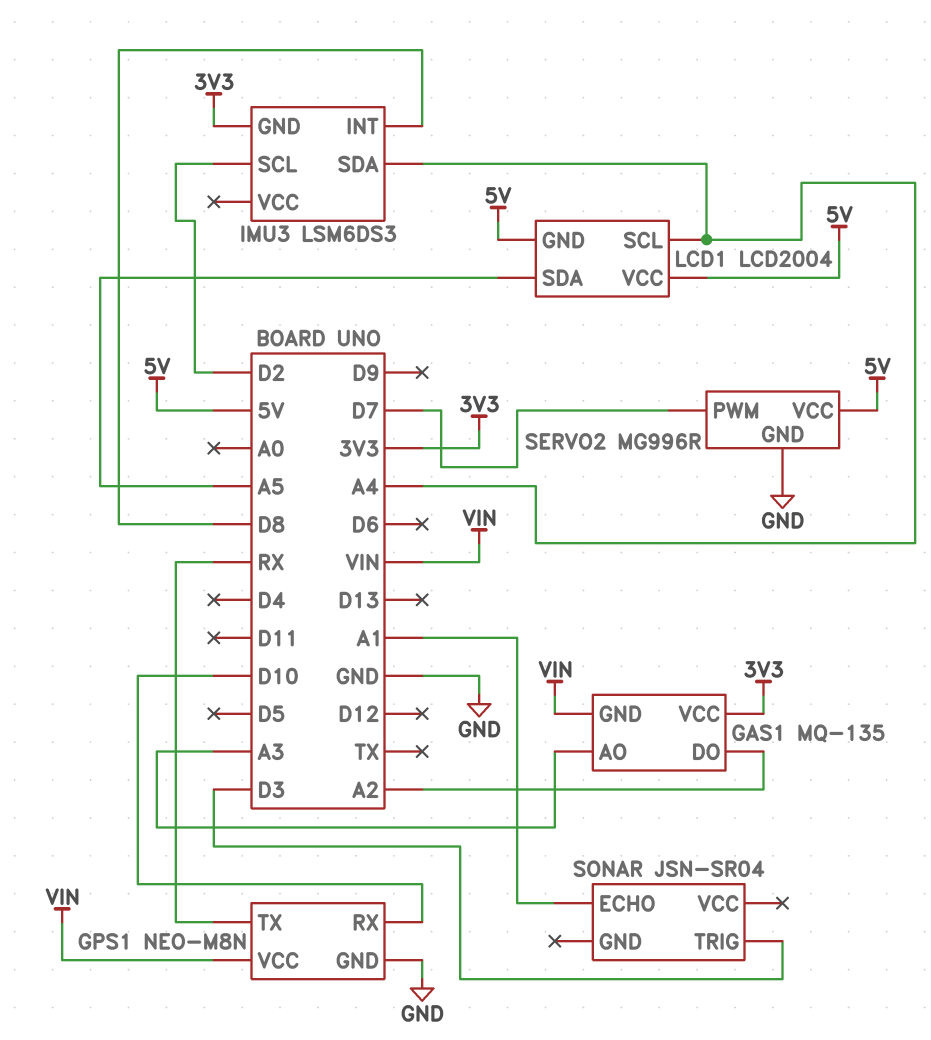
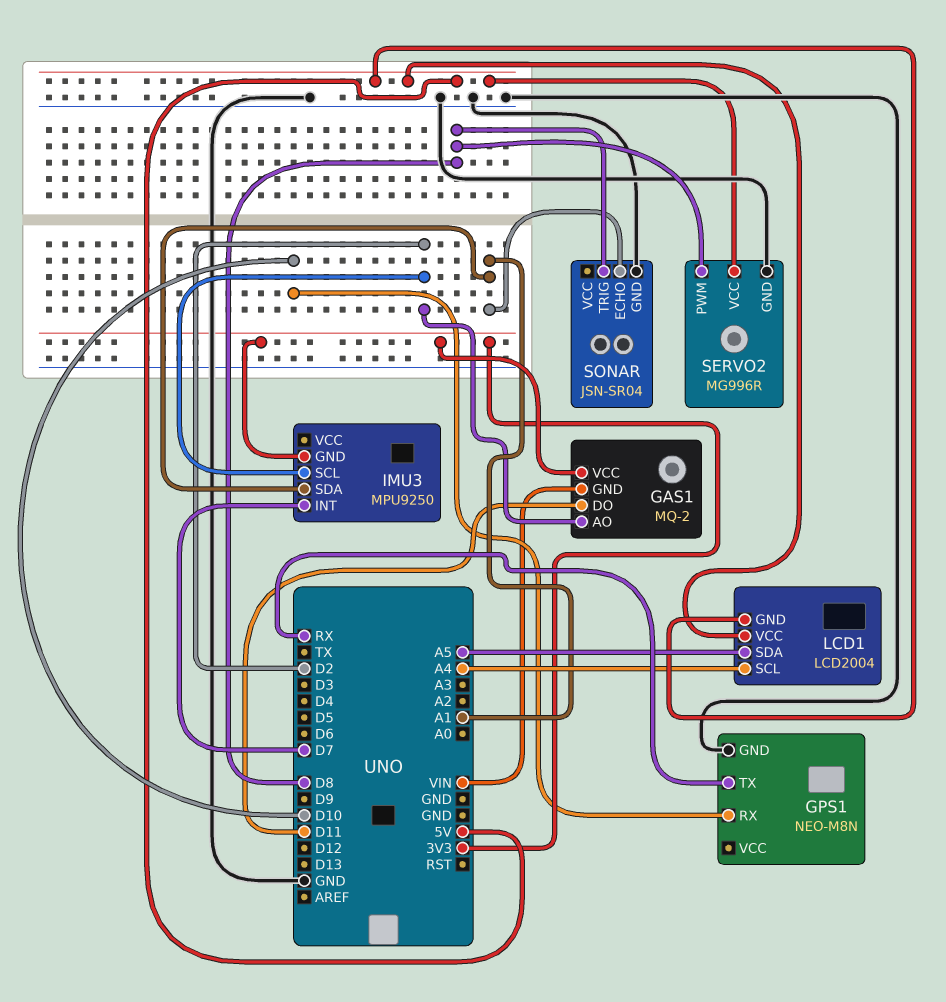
GAS1: MQ-135 -> MQ-2
GAS1 pin AO: A3 -> D2
GAS1 pin DO: A2 -> D11
GPS1 pin VCC: VIN -> none
IMU3: LSM6DS3 -> MPU9250
IMU3 pin INT: D8 -> D7
IMU3 pin SDA: A4 -> A1
SERVO2 pin PWM: D7 -> D8
SONAR pin GND: none -> GND
SONAR pin TRIG: D3 -> D8

